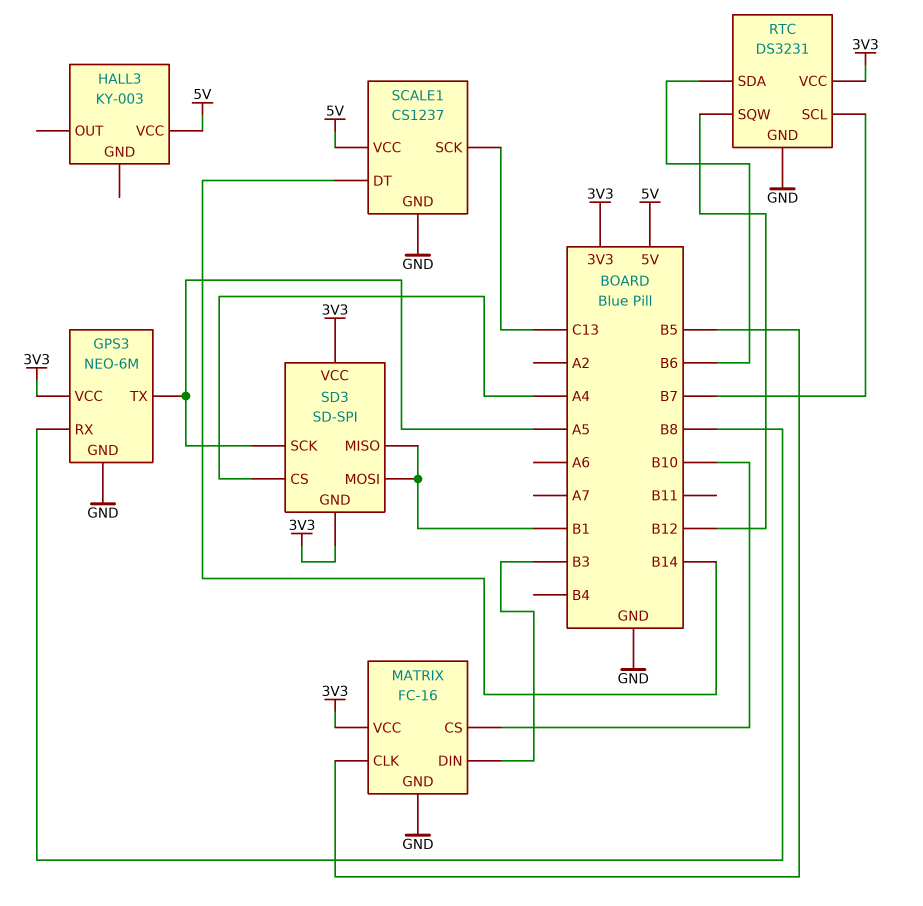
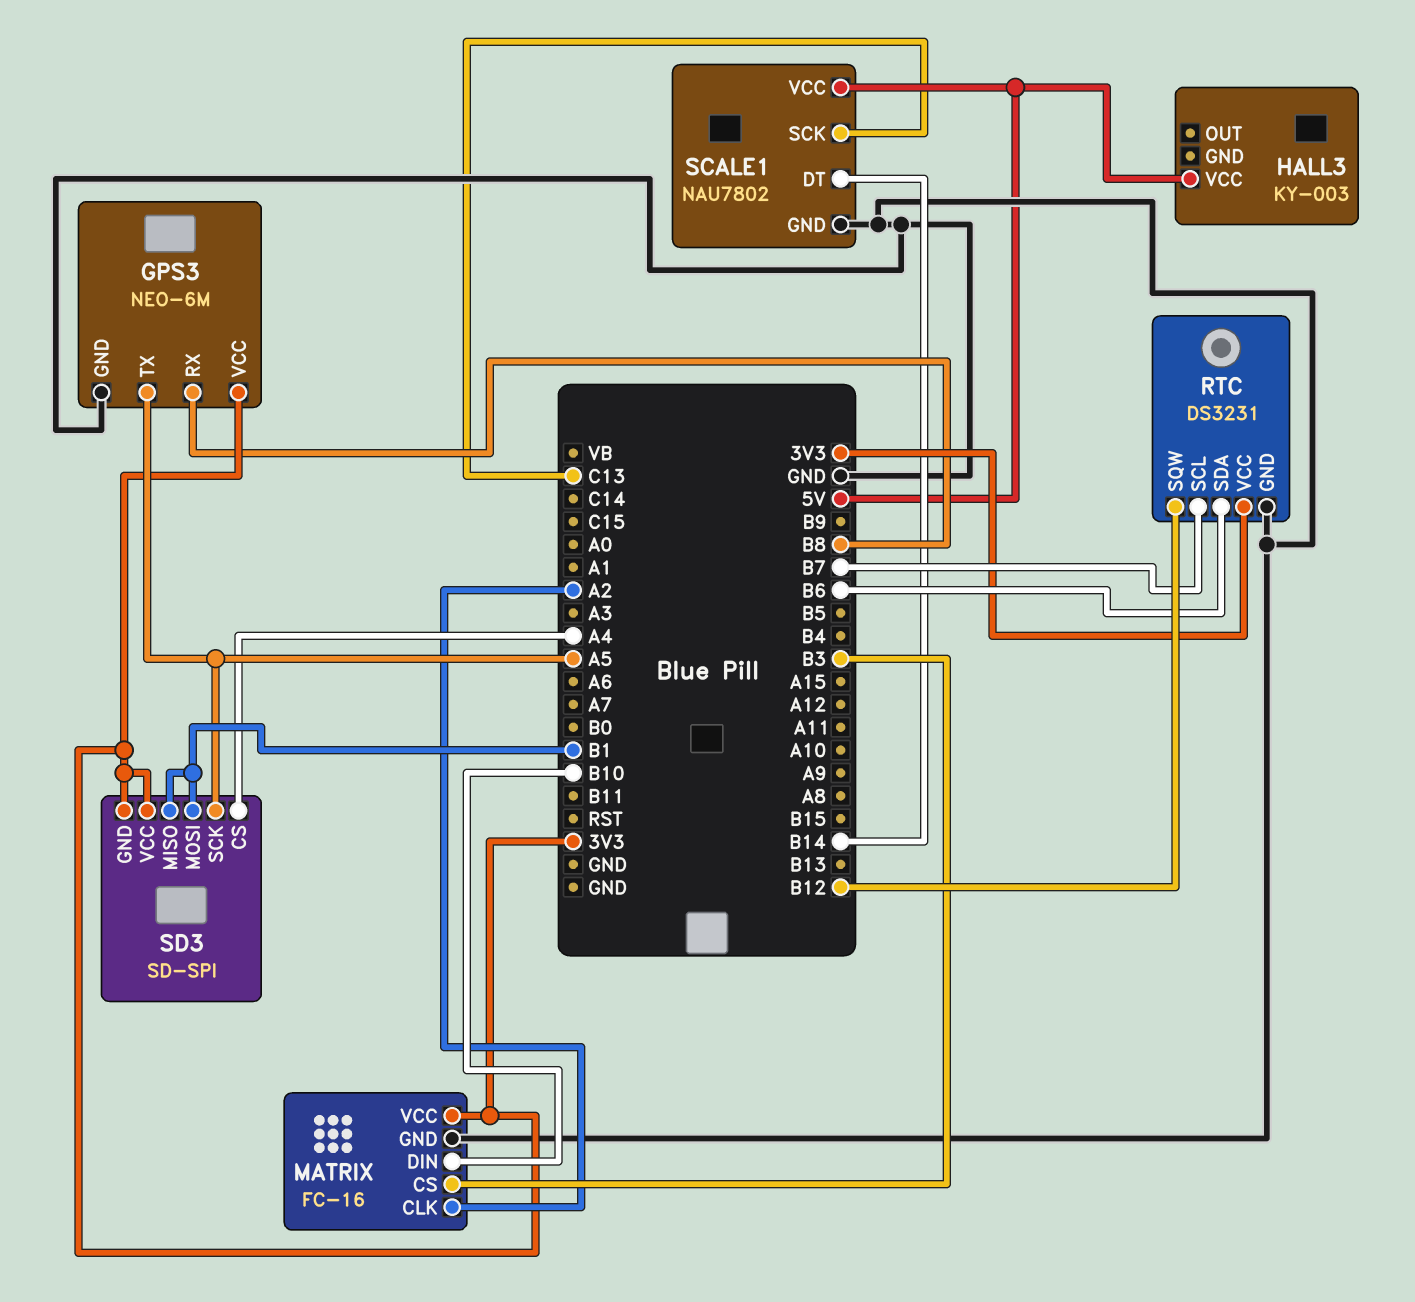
MATRIX pin CLK: B5 -> A2
MATRIX pin CS: B10 -> B3
MATRIX pin DIN: B3 -> B10
SCALE1: CS1237 -> NAU7802

